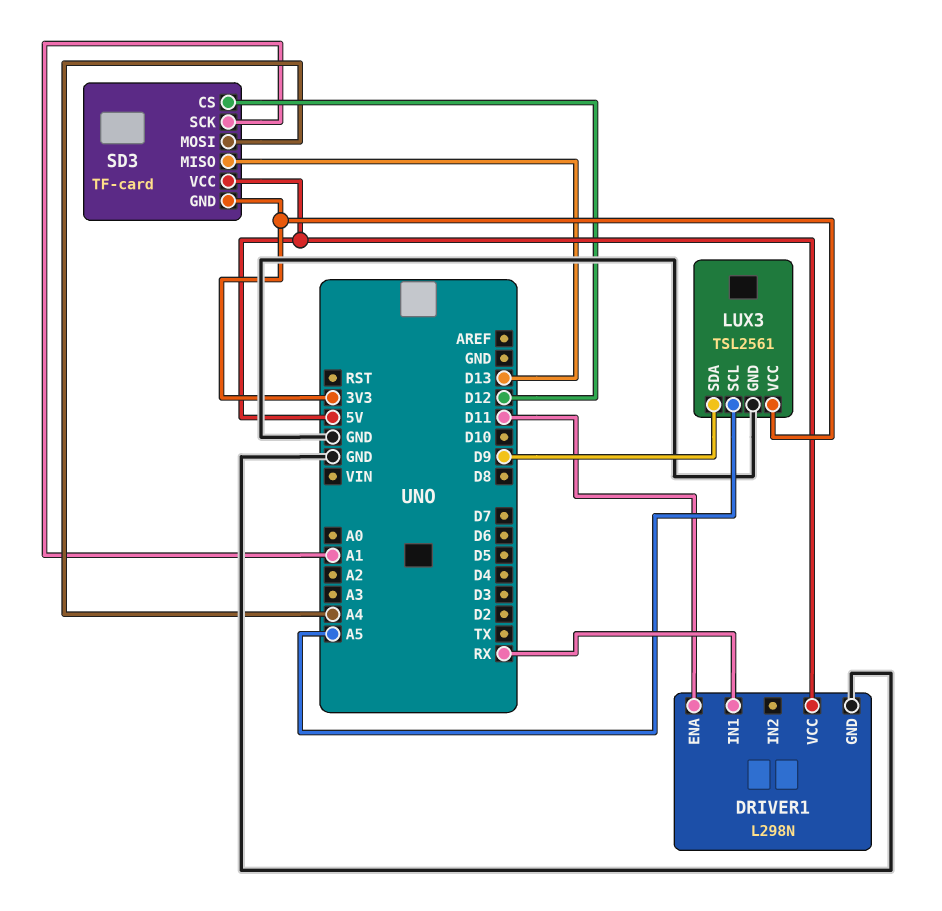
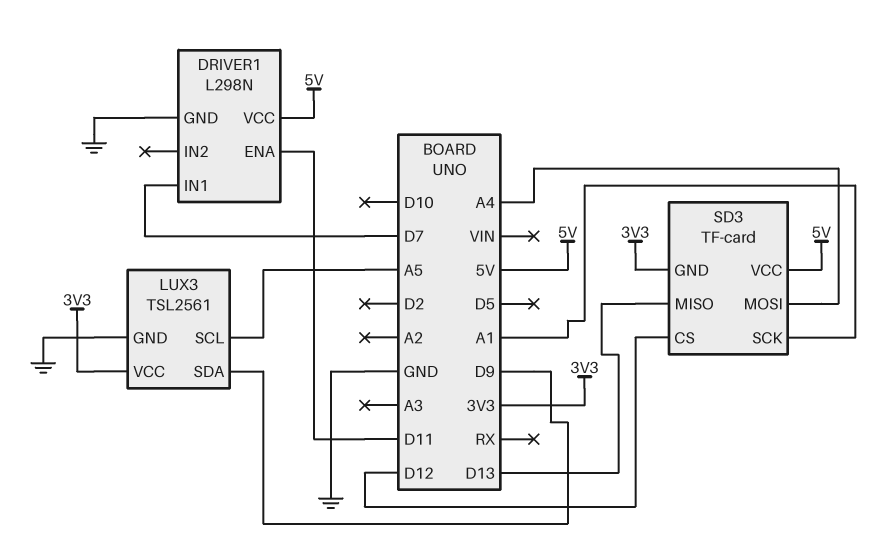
DRIVER1 pin IN1: RX -> D7

